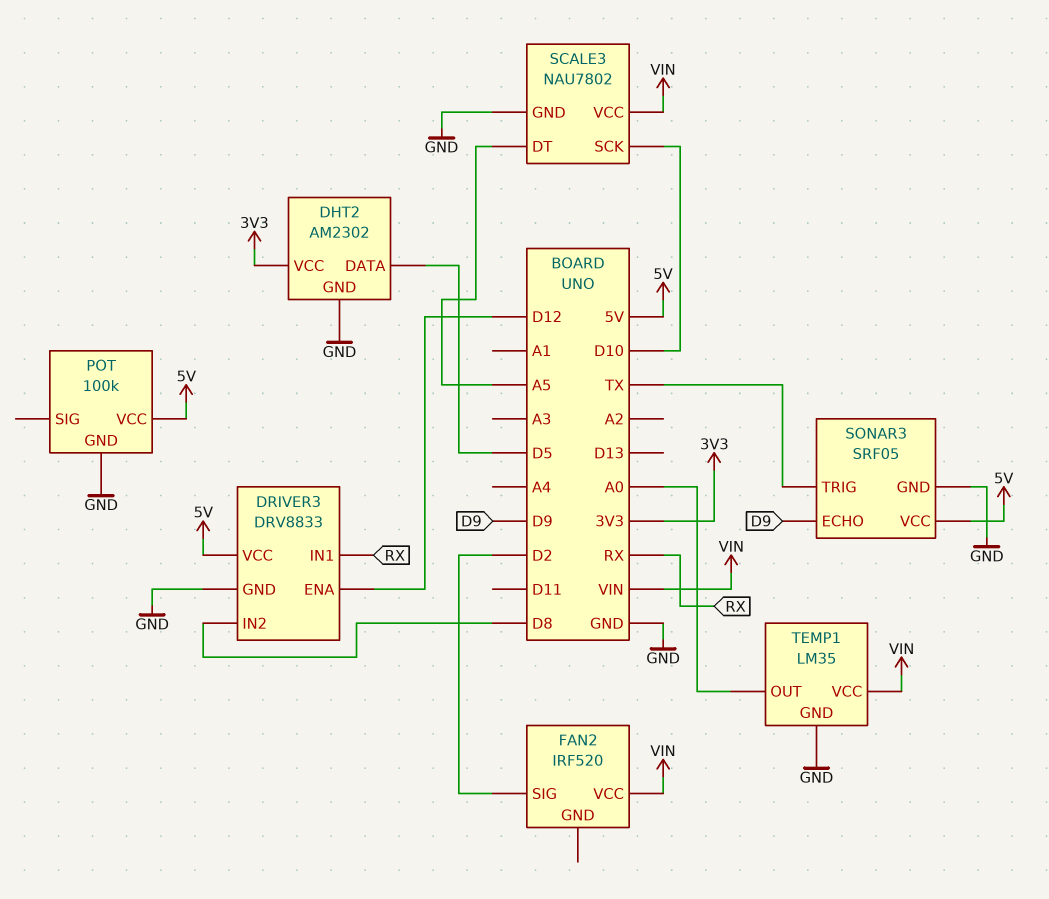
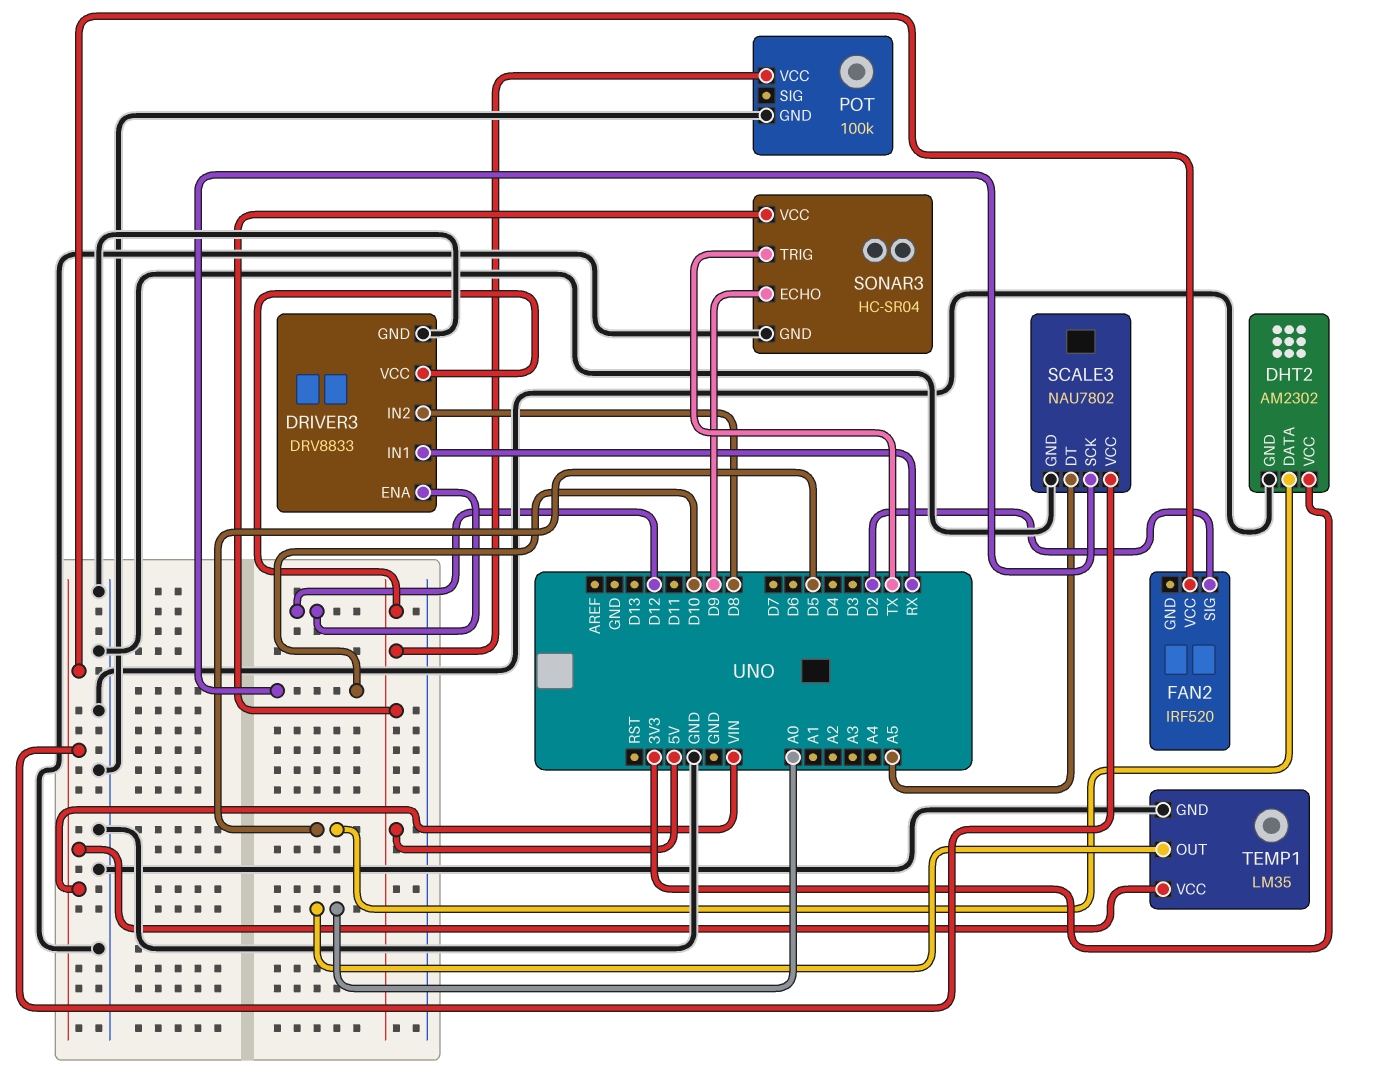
SONAR3: SRF05 -> HC-SR04

